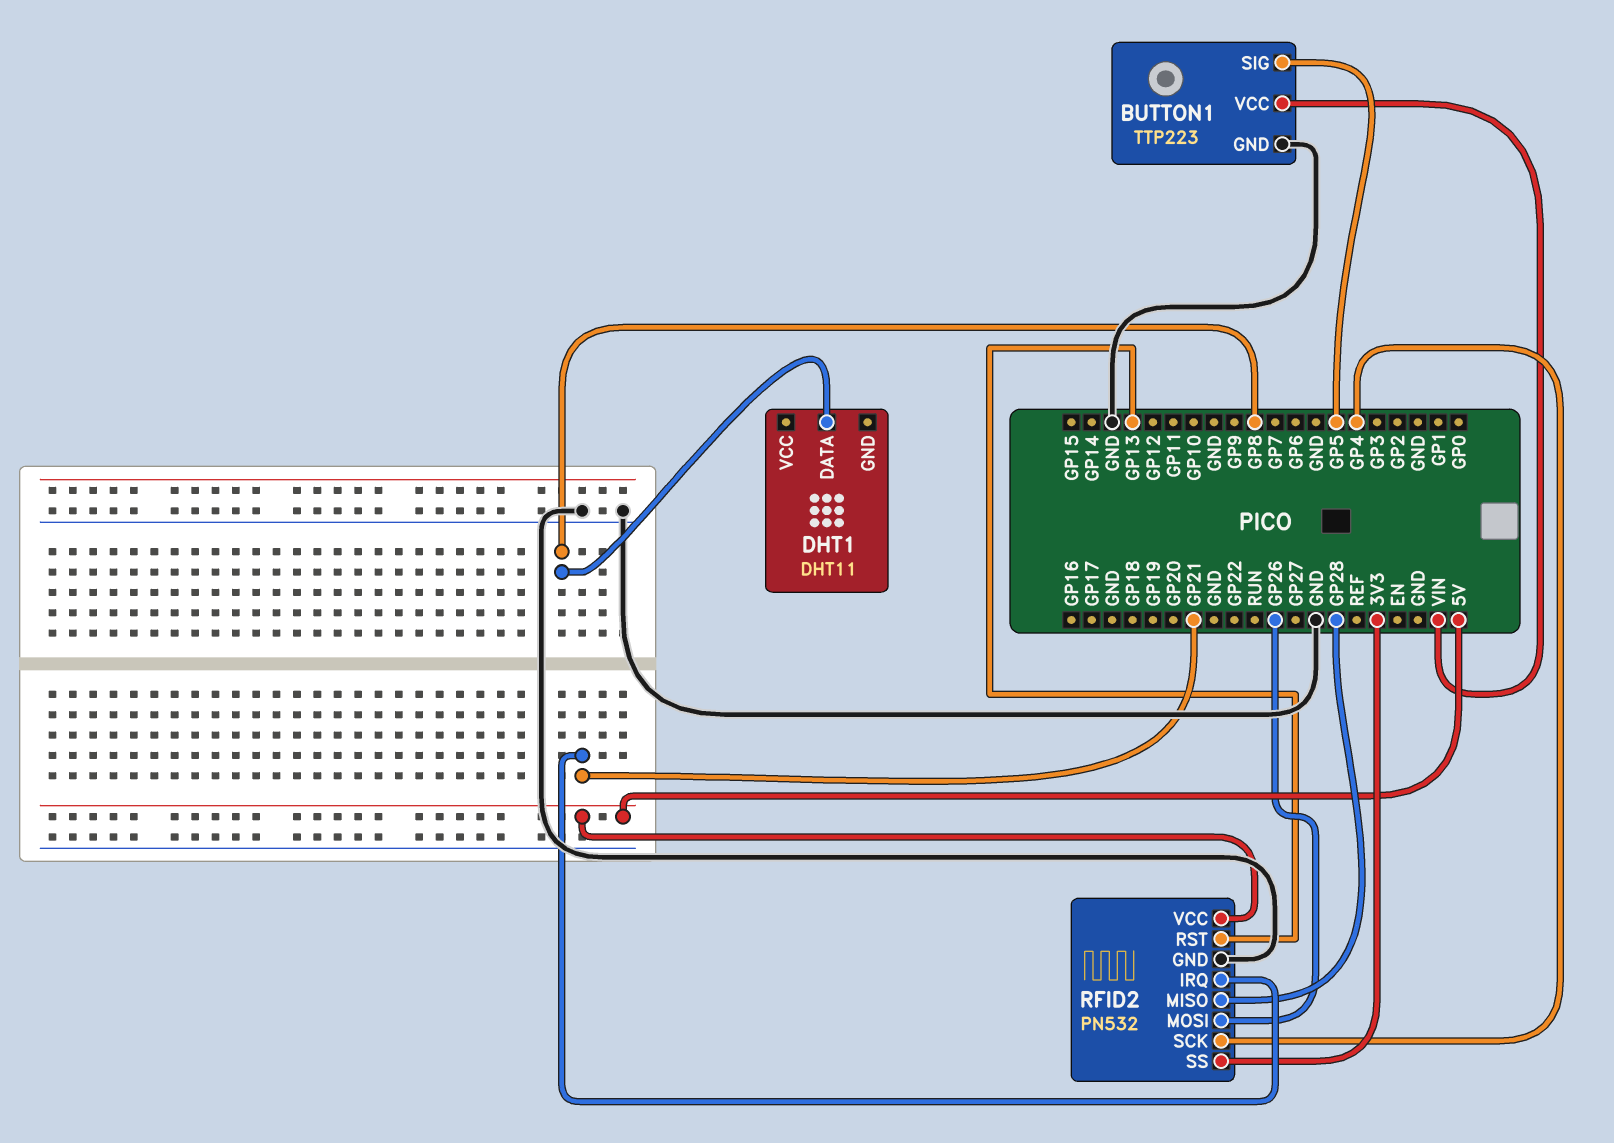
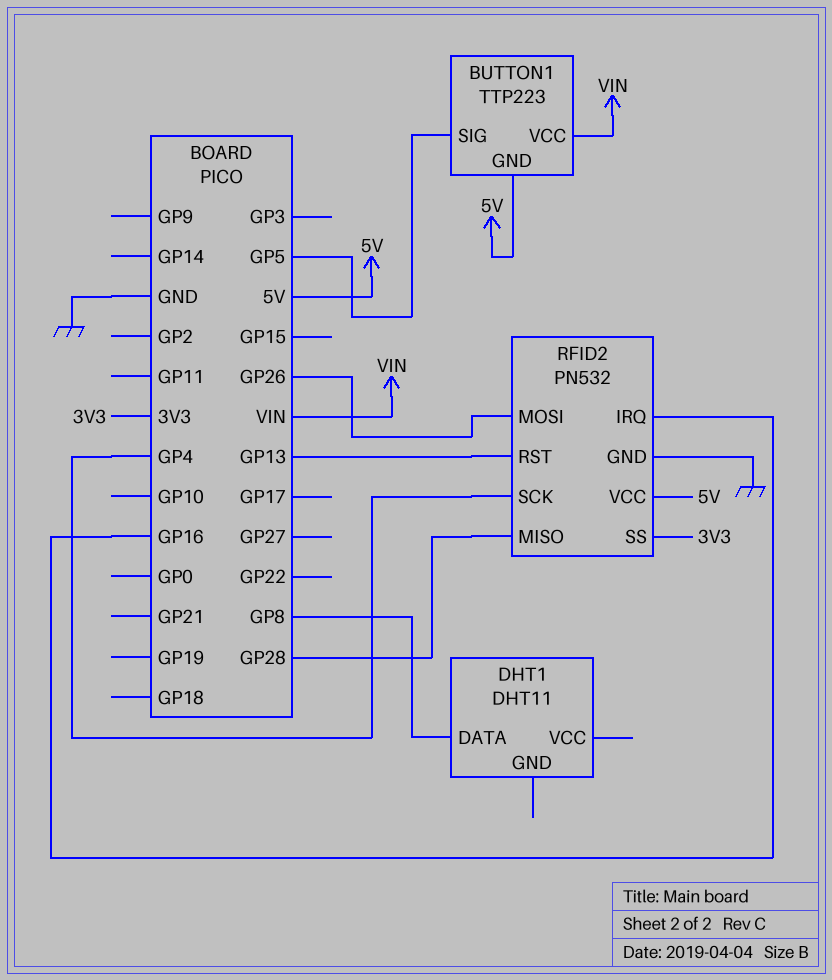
BUTTON1 pin GND: GND -> 5V
RFID2 pin IRQ: GP21 -> GP16

